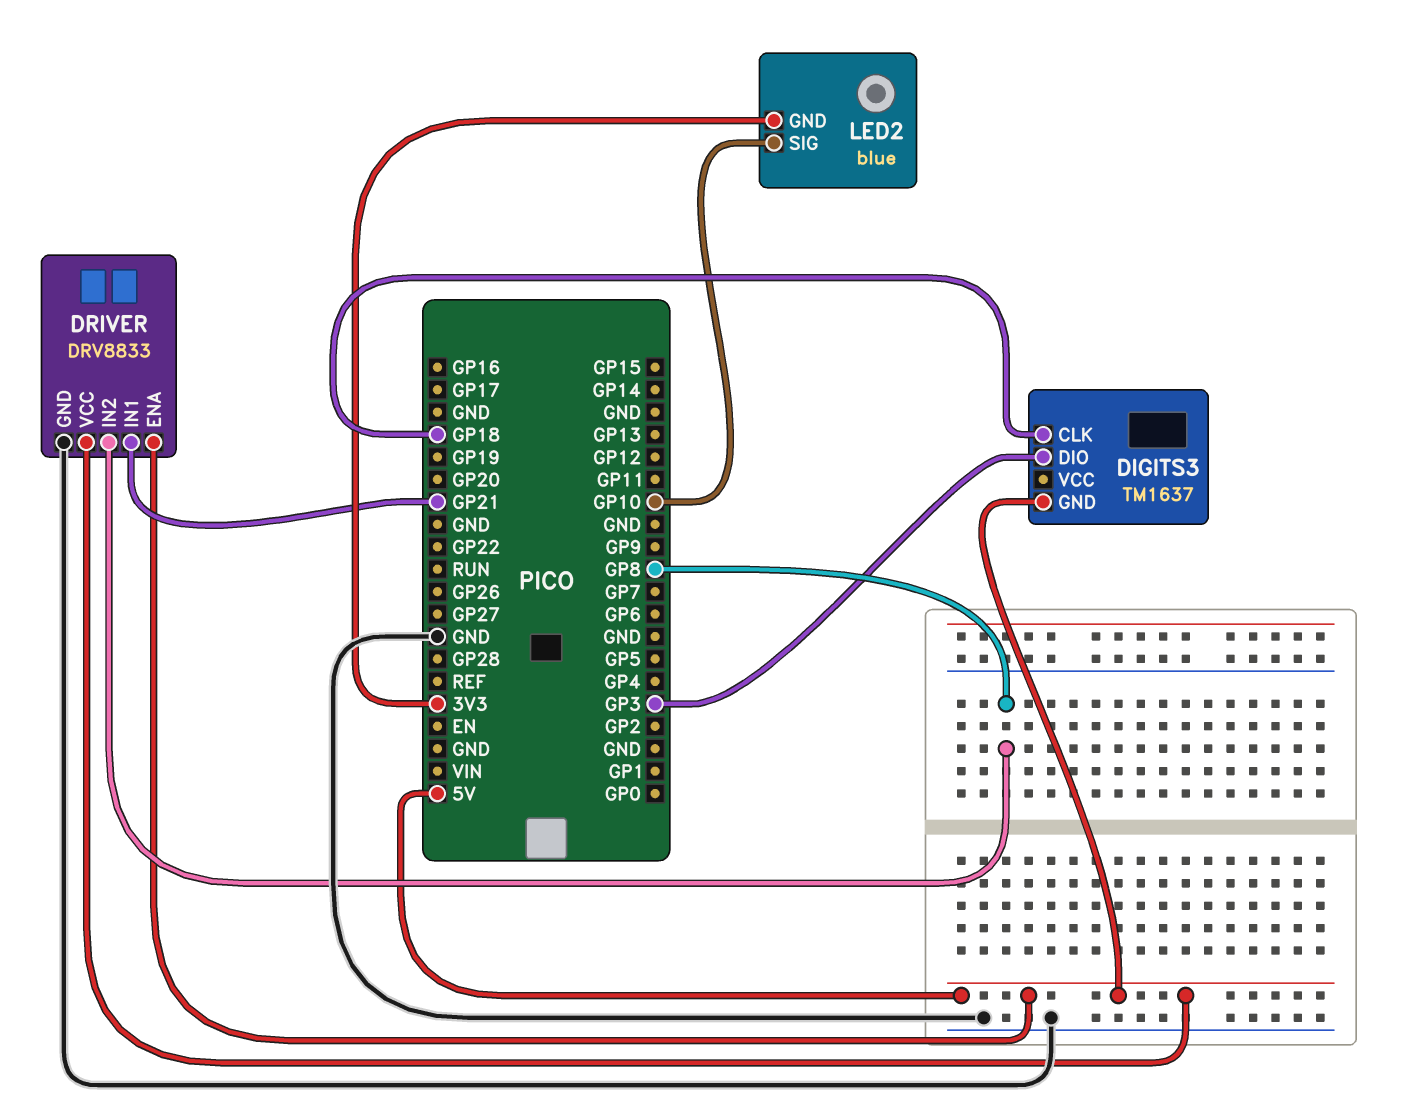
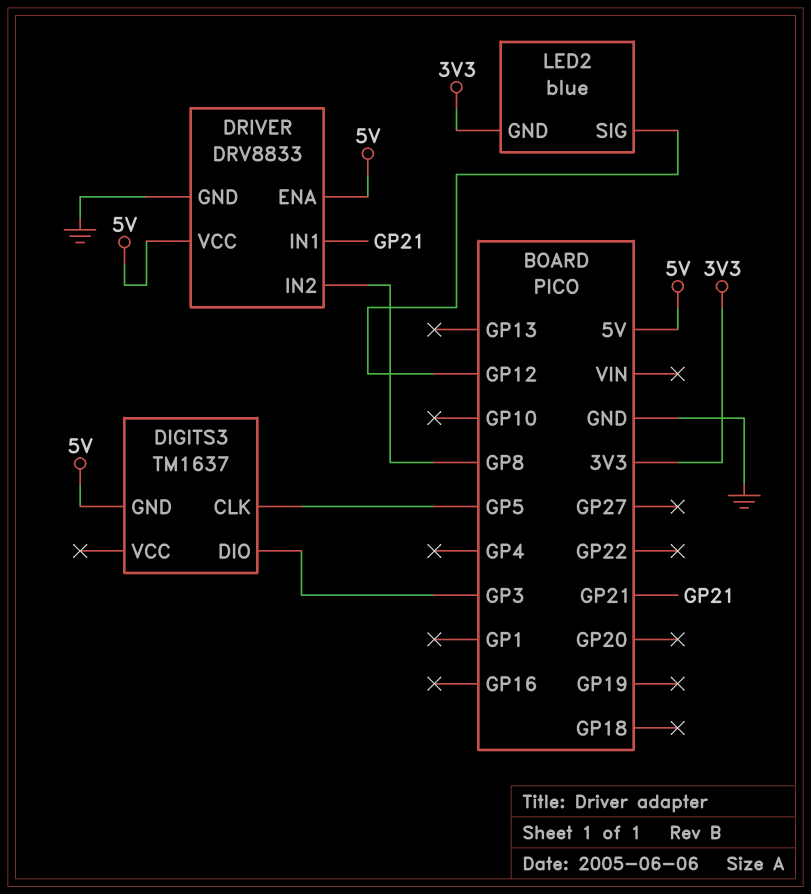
DIGITS3 pin CLK: GP18 -> GP5
LED2 pin SIG: GP10 -> GP12

